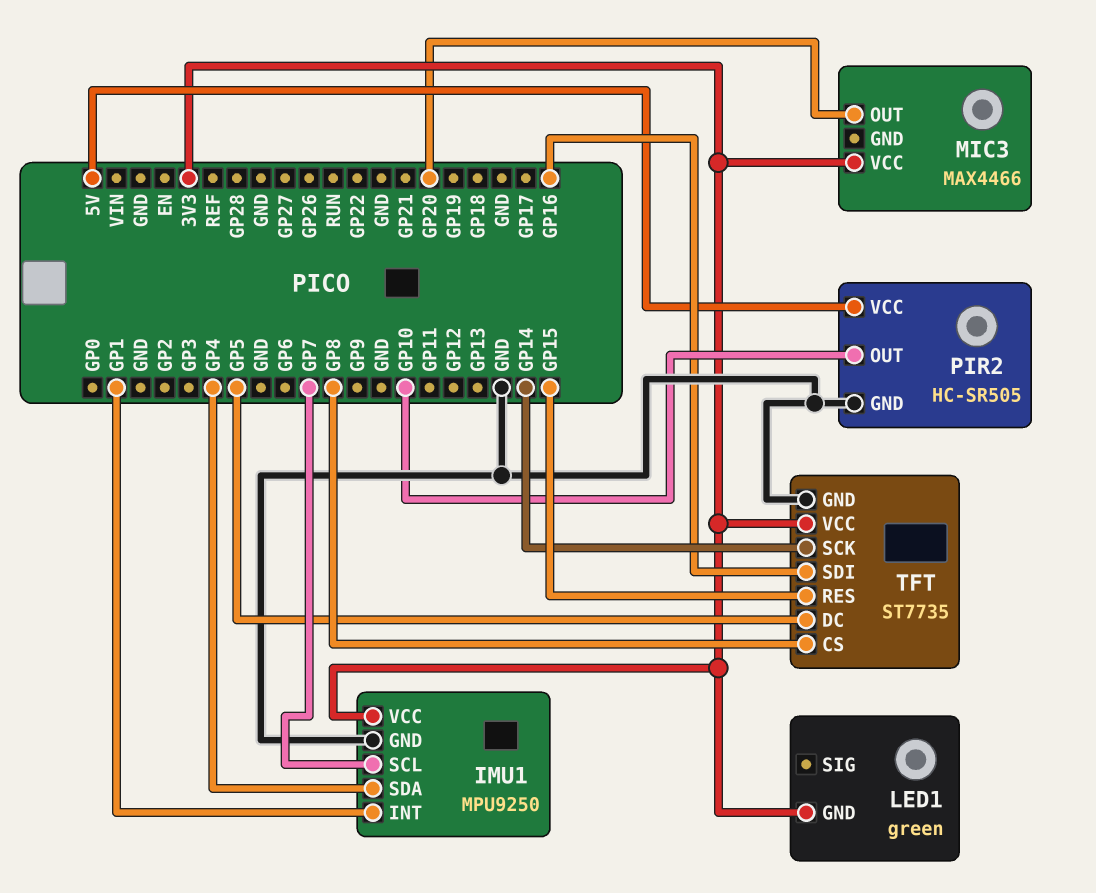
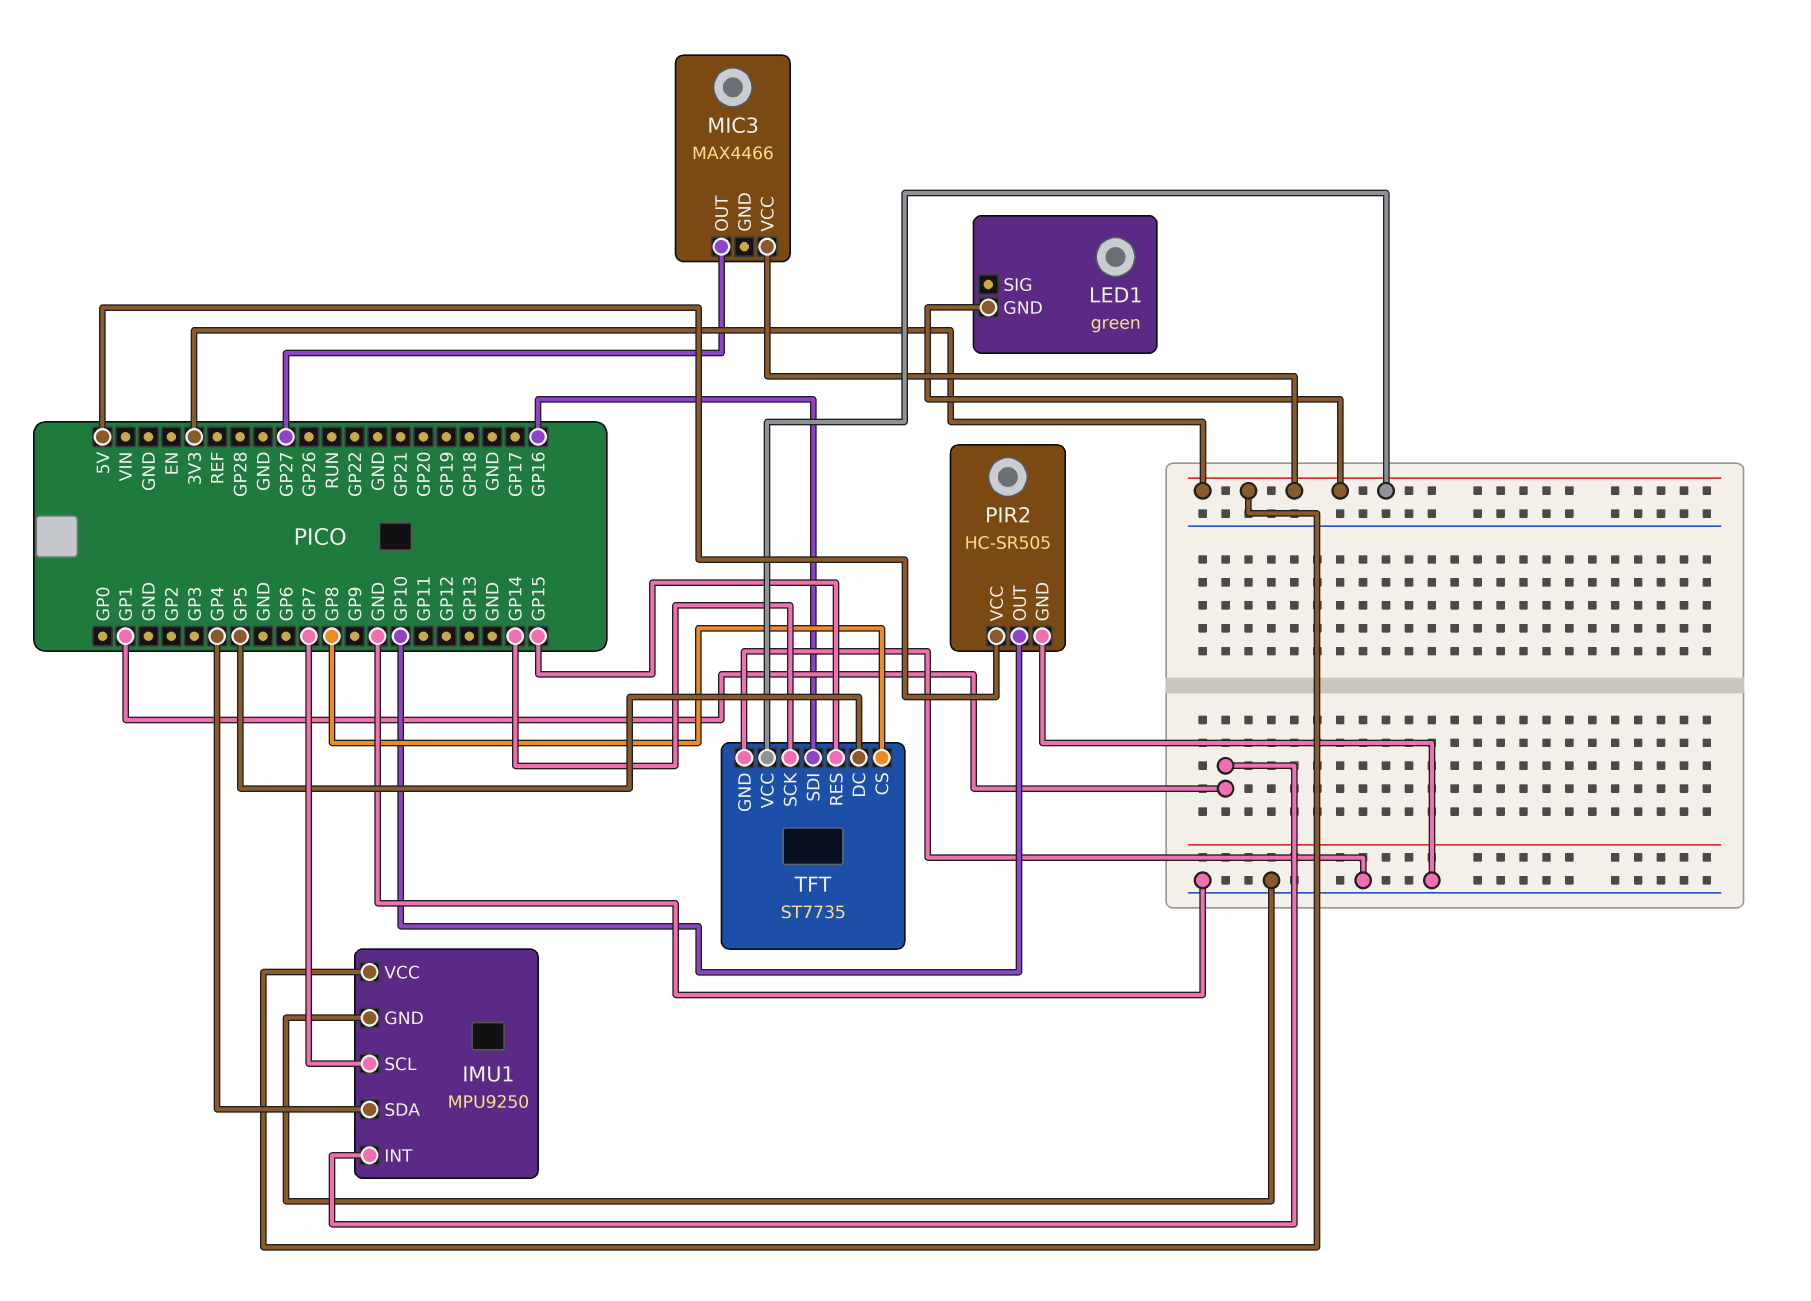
MIC3 pin OUT: GP20 -> GP27

